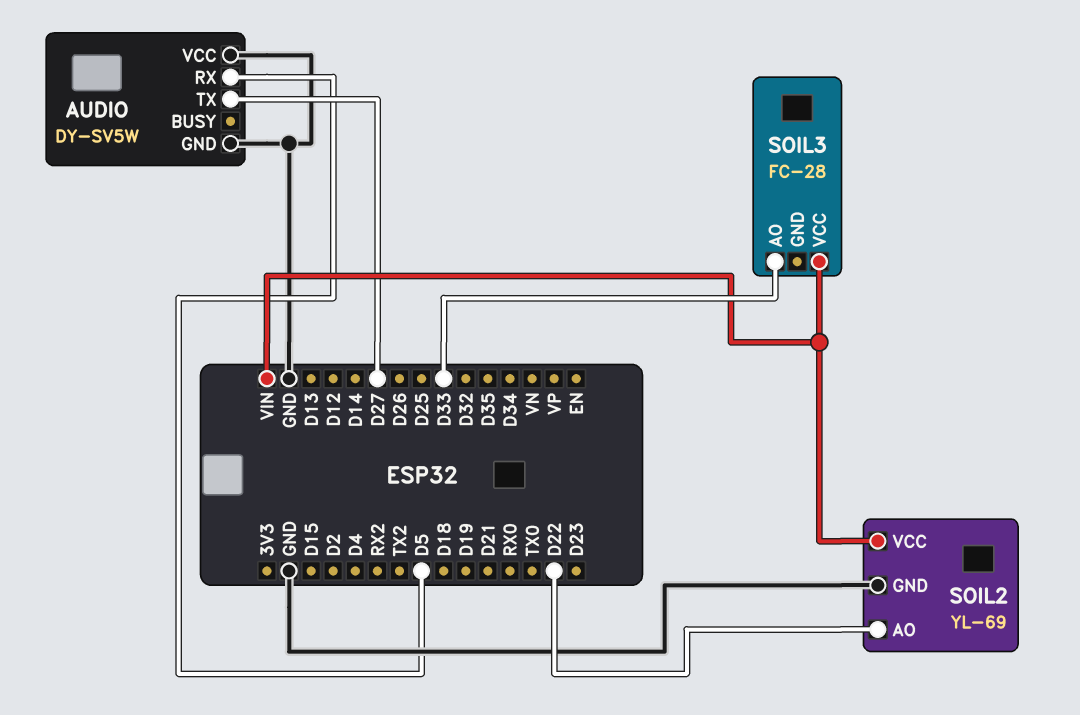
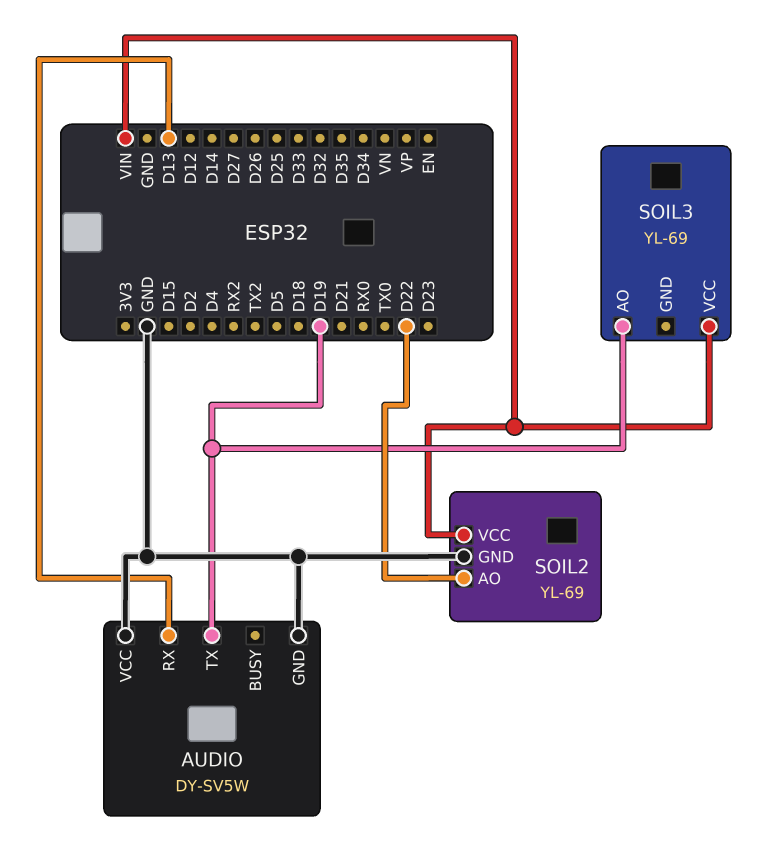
AUDIO pin RX: D5 -> D13
AUDIO pin TX: D27 -> D19
SOIL3: FC-28 -> YL-69
SOIL3 pin AO: D33 -> D19

